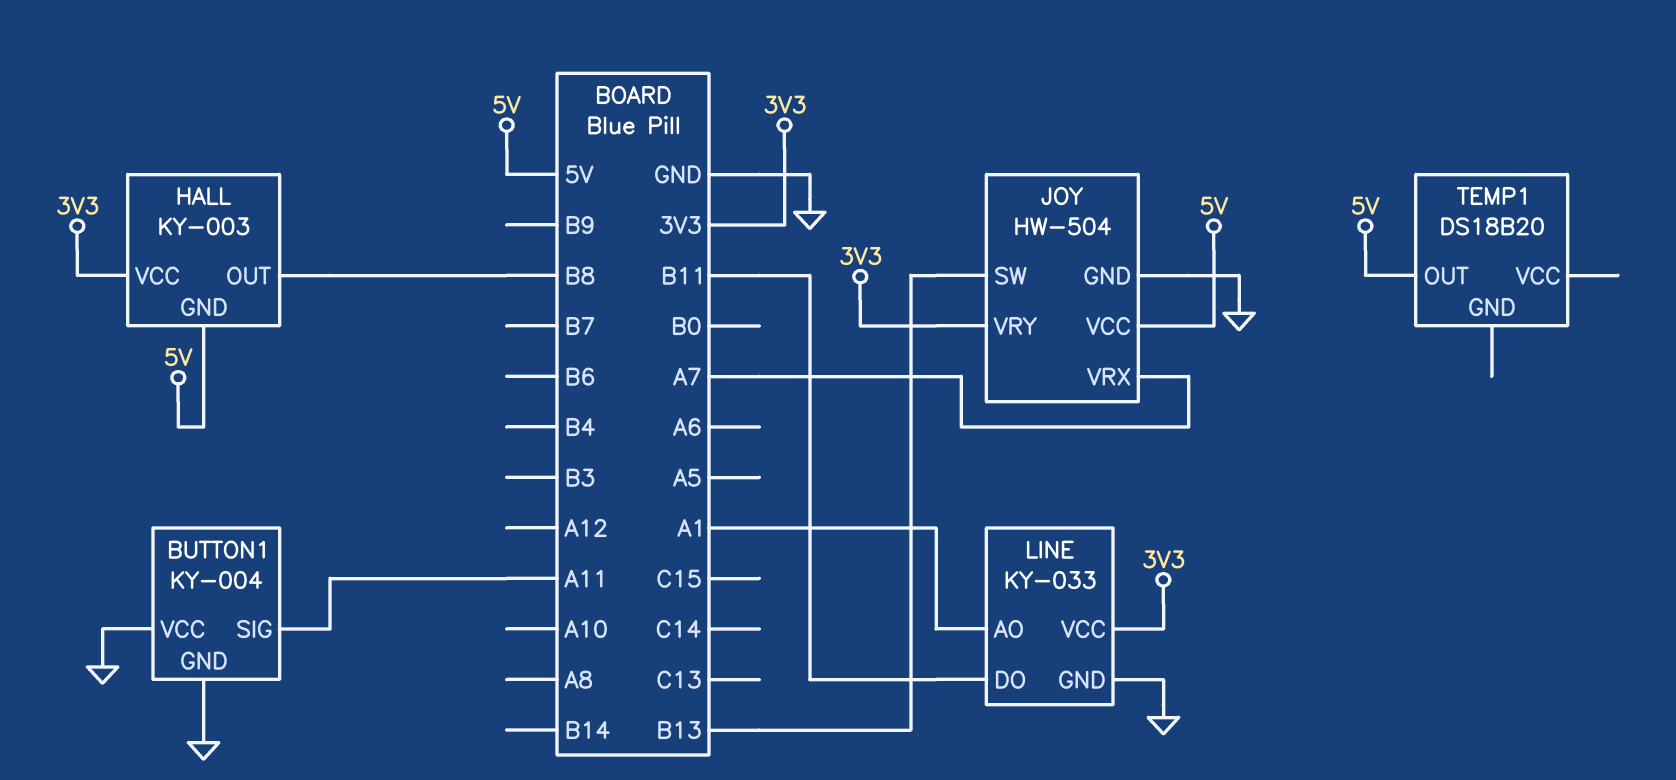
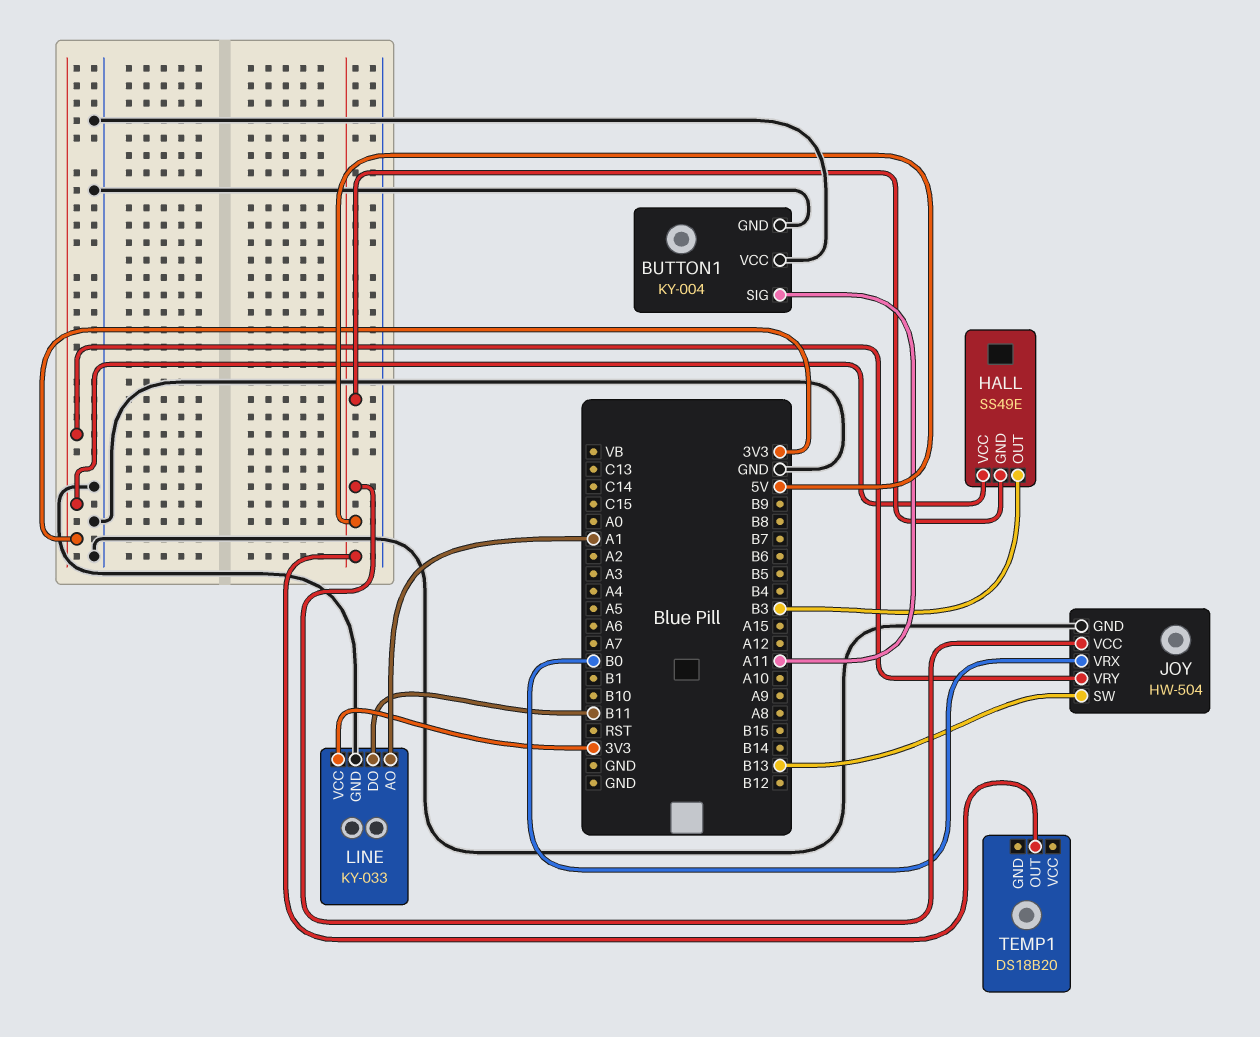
HALL: KY-003 -> SS49E
HALL pin OUT: B8 -> B3
JOY pin VRX: A7 -> B0

